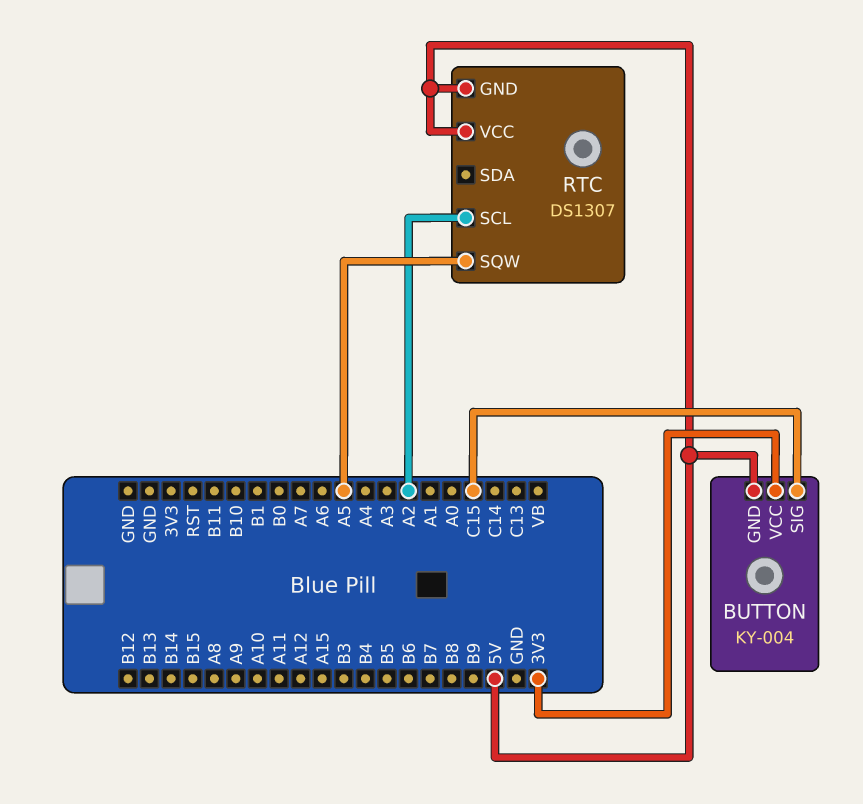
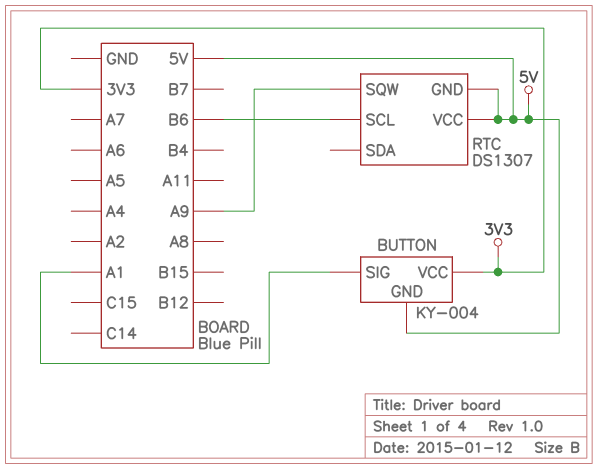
BUTTON pin SIG: C15 -> A1
RTC pin SCL: A2 -> B6
RTC pin SQW: A5 -> A9

